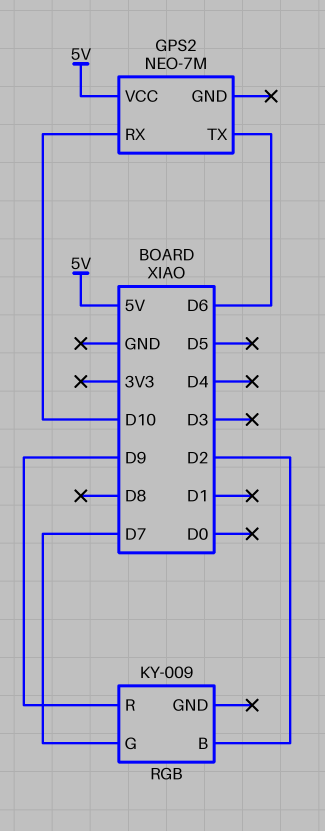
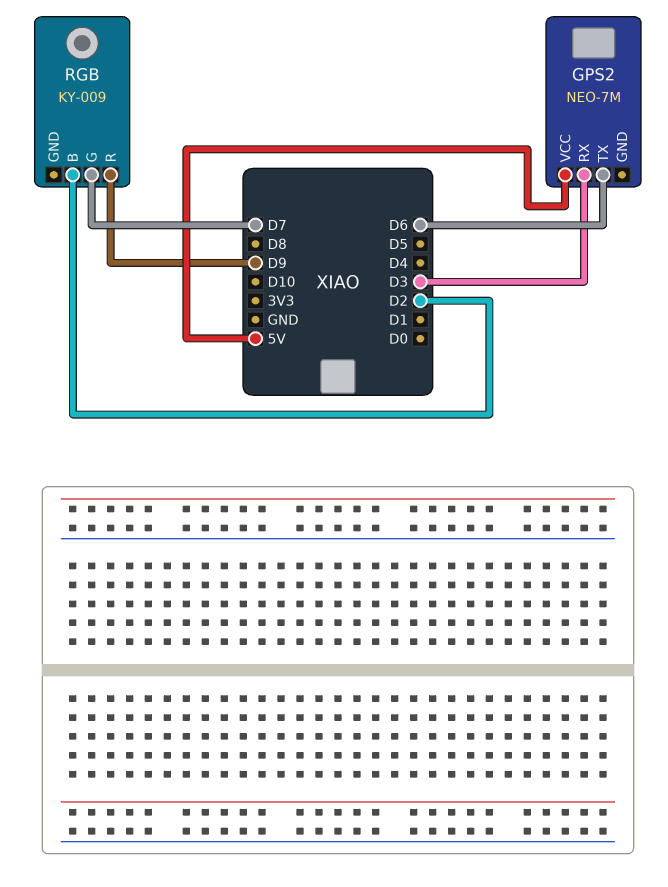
GPS2 pin RX: D10 -> D3

